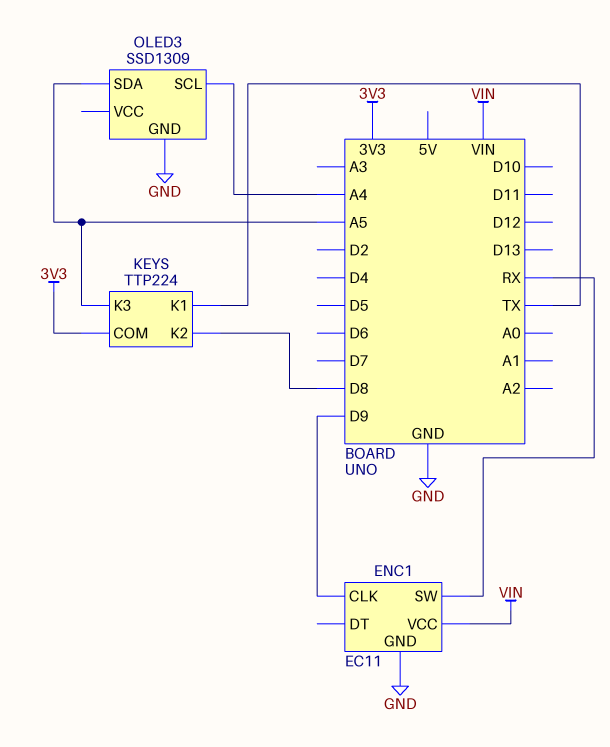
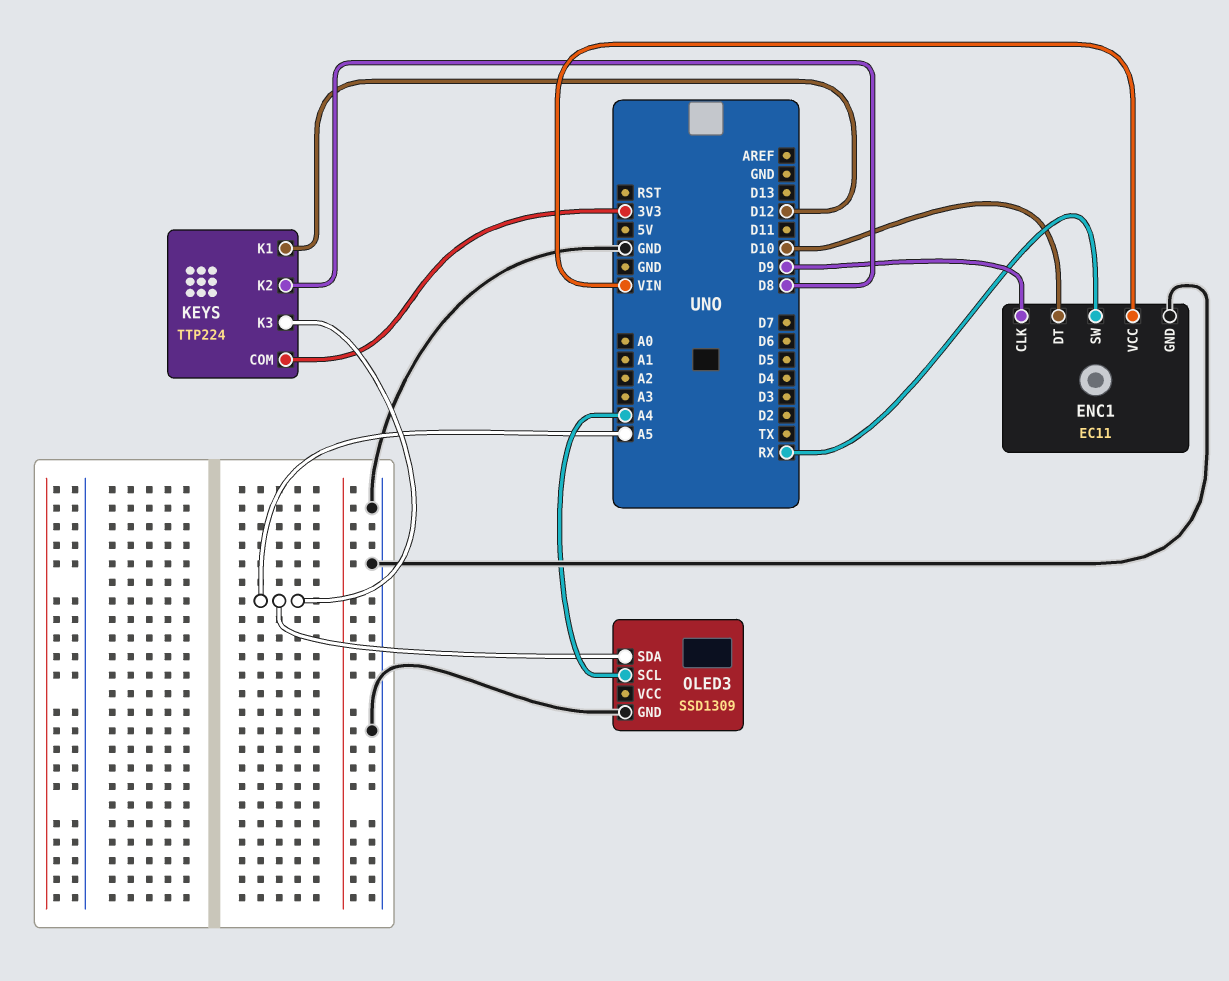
ENC1 pin DT: none -> D10
KEYS pin K1: TX -> D12

